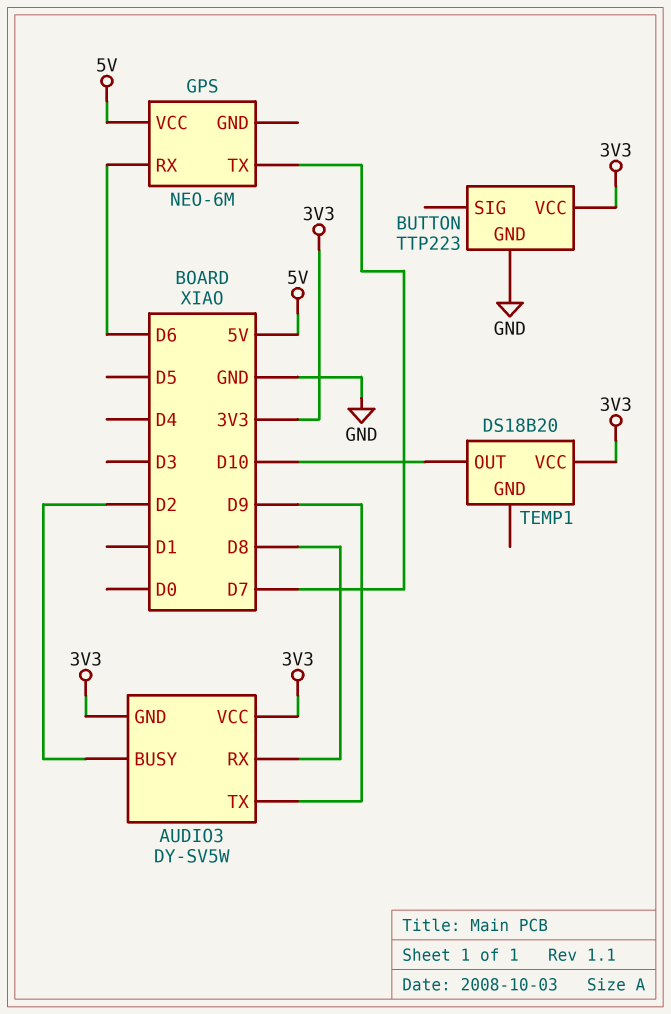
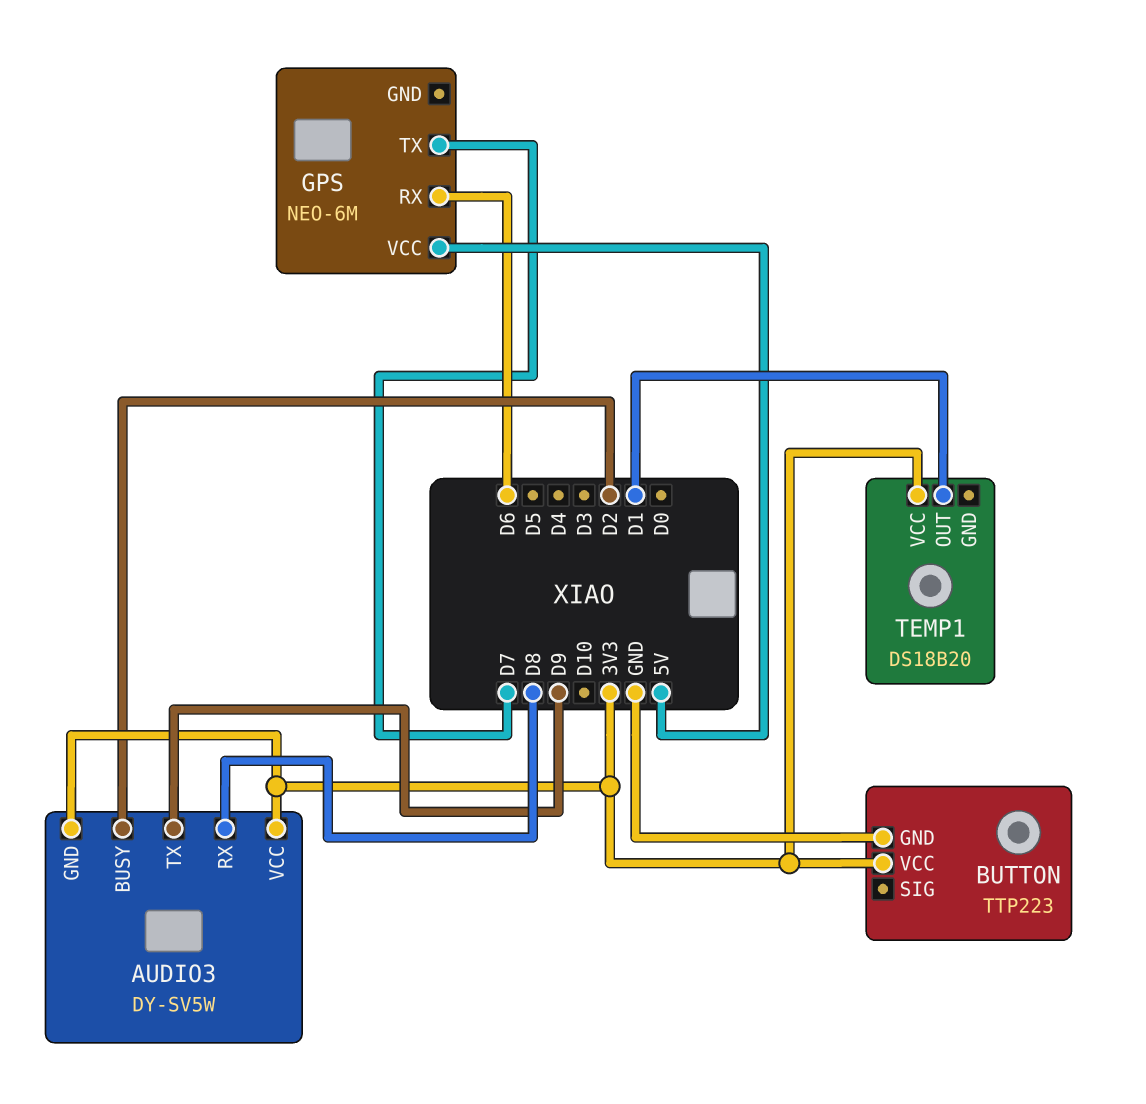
TEMP1 pin OUT: D10 -> D1

